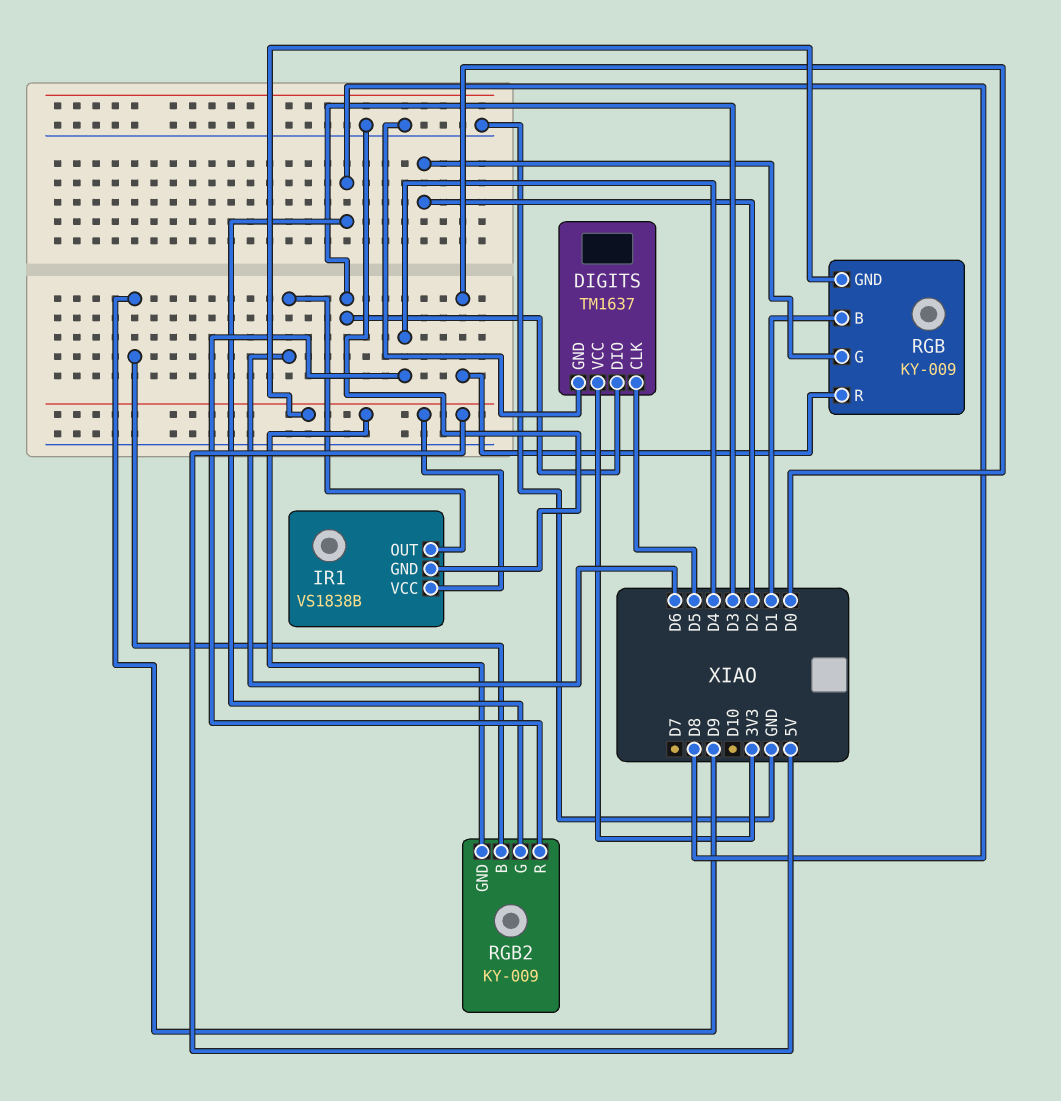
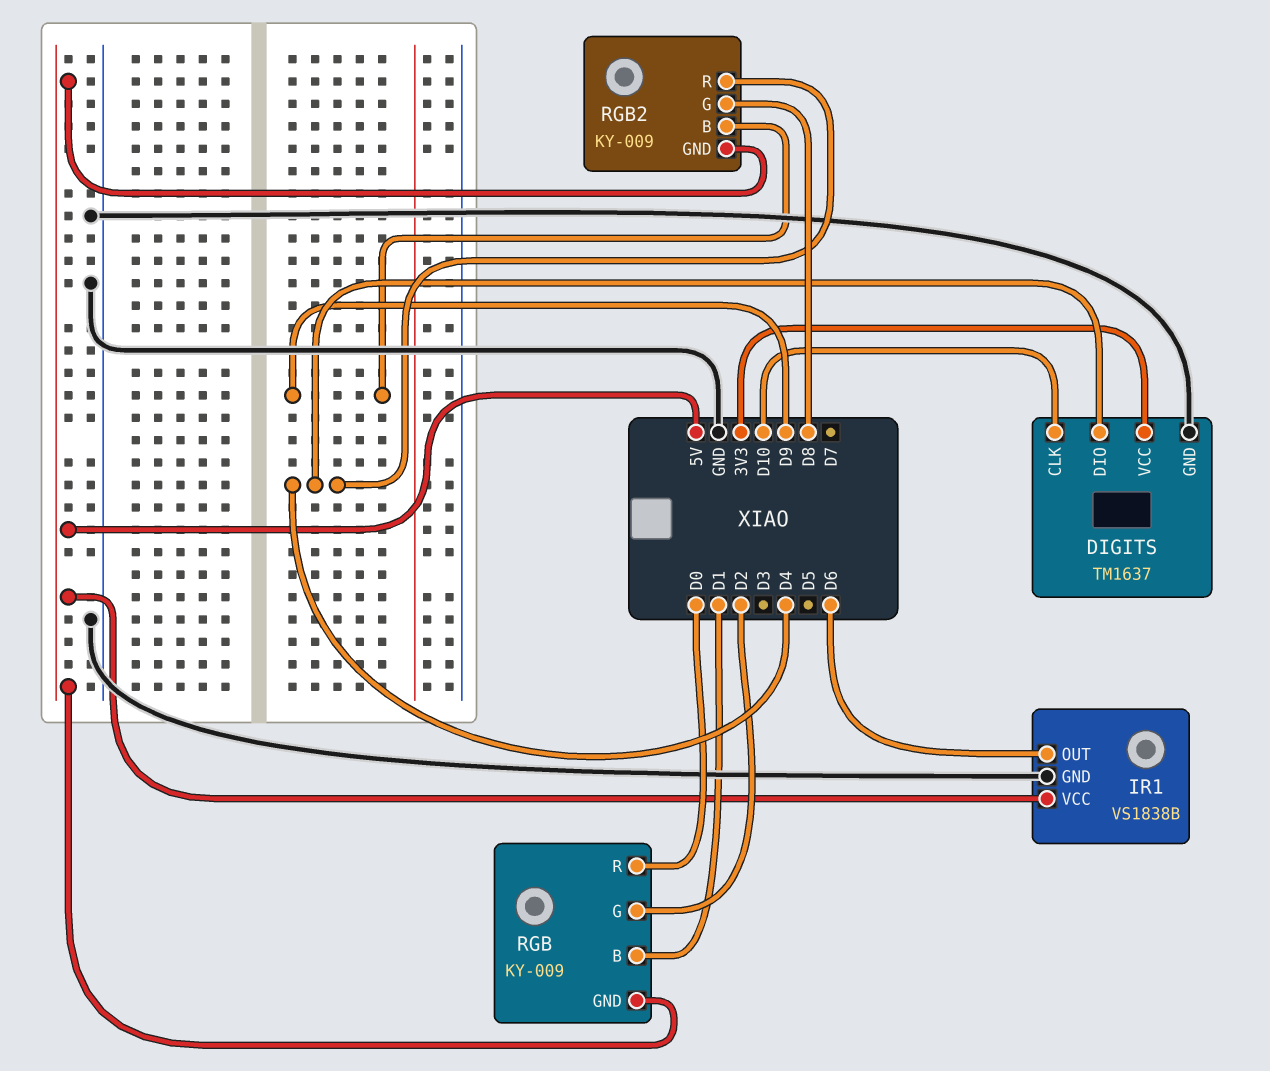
DIGITS pin CLK: D5 -> D10
DIGITS pin DIO: D3 -> D4

